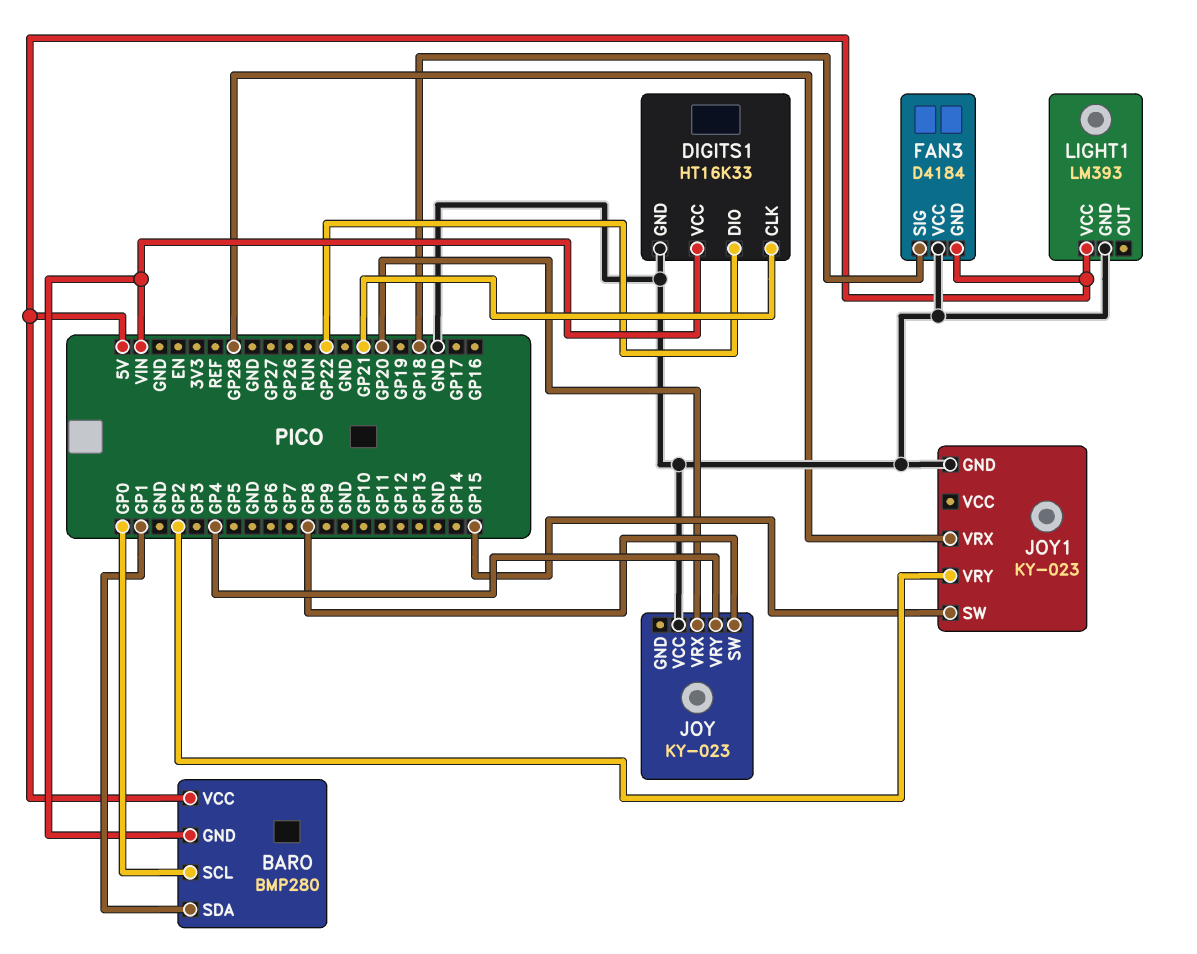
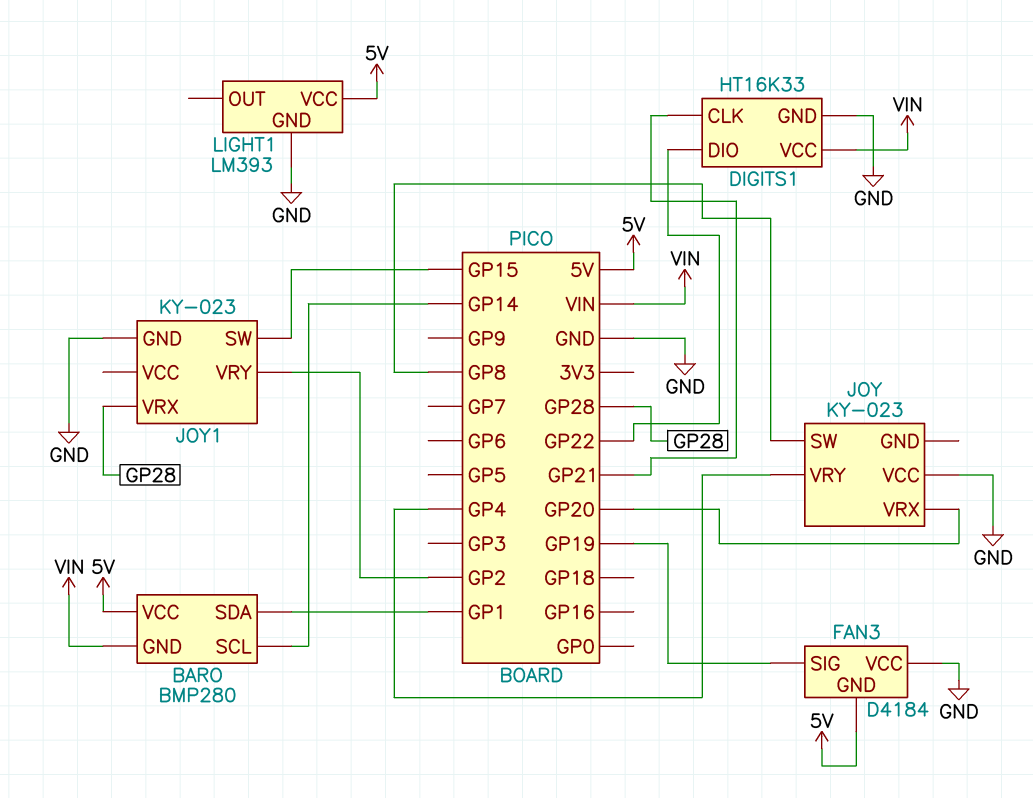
BARO pin SCL: GP0 -> GP14
FAN3 pin SIG: GP18 -> GP19

